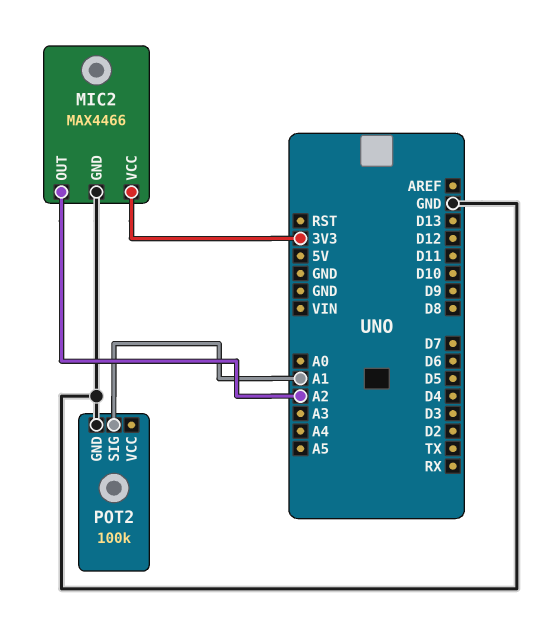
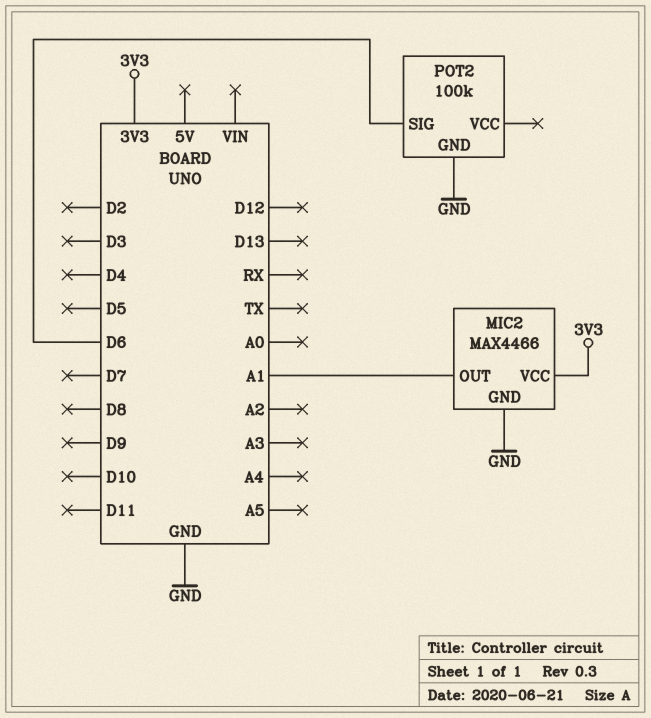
MIC2 pin OUT: A2 -> A1
POT2 pin SIG: A1 -> D6

